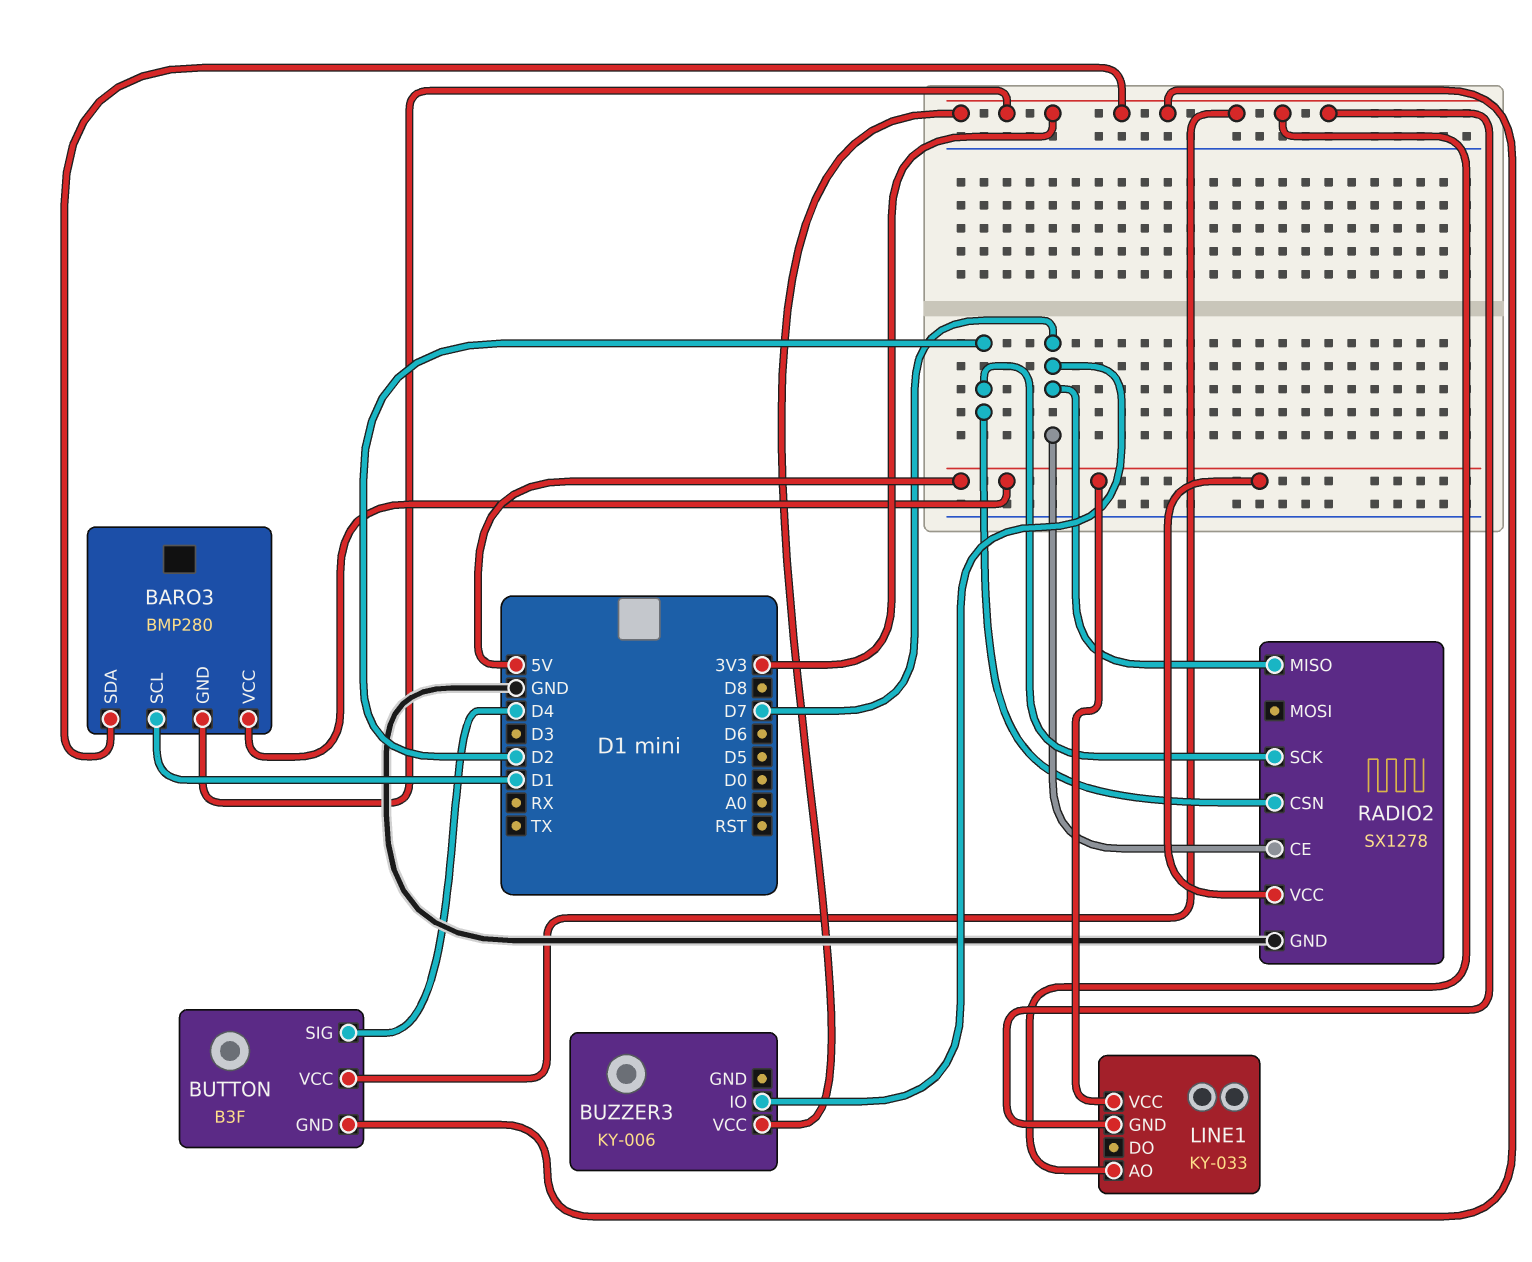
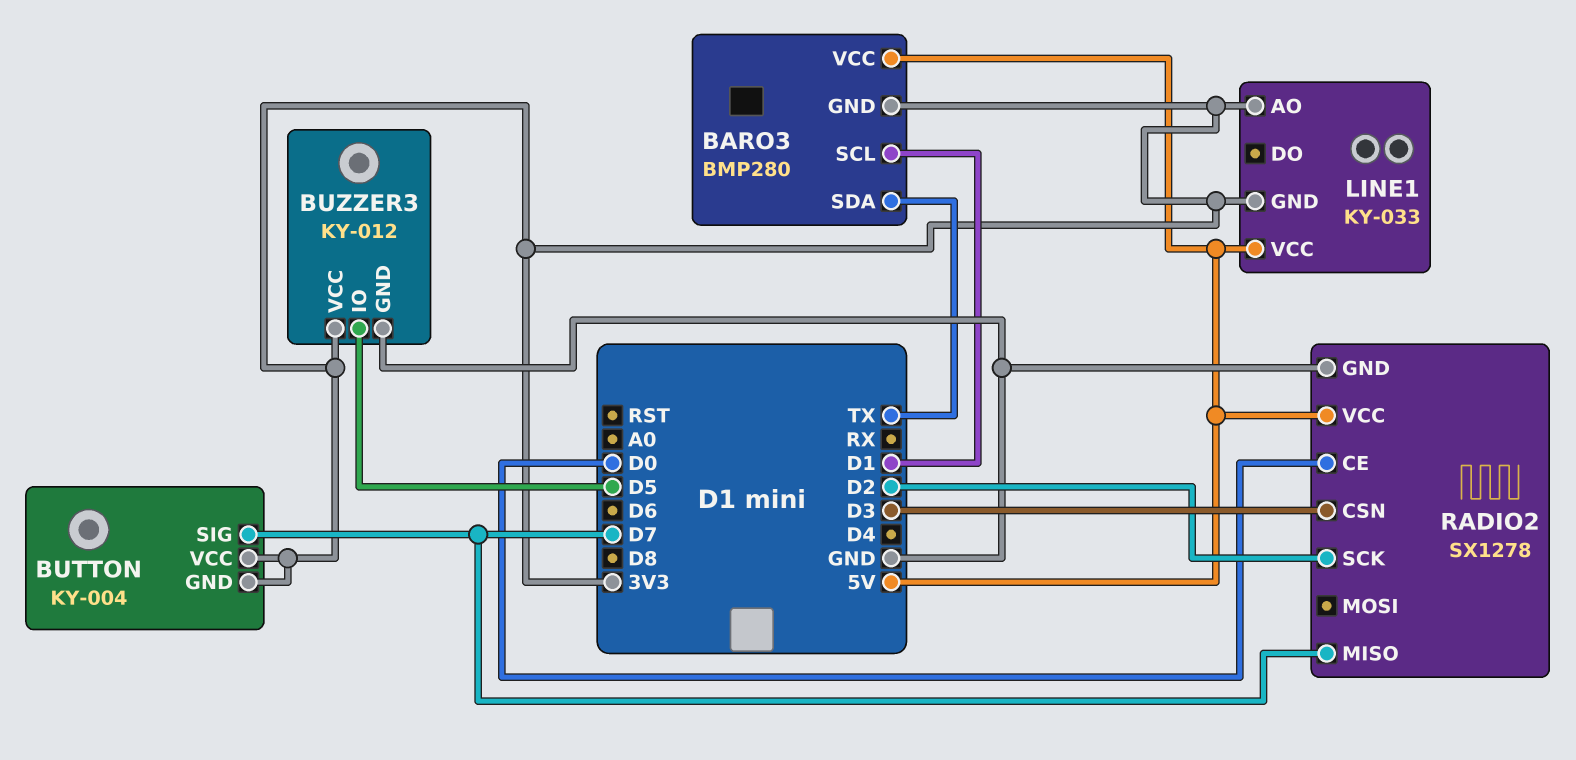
BARO3 pin SDA: 3V3 -> TX
BUTTON: B3F -> KY-004
BUTTON pin SIG: D4 -> D7
BUZZER3: KY-006 -> KY-012
BUZZER3 pin GND: none -> GND
BUZZER3 pin IO: D7 -> D5
RADIO2 pin CE: D7 -> D0
RADIO2 pin CSN: D2 -> D3

